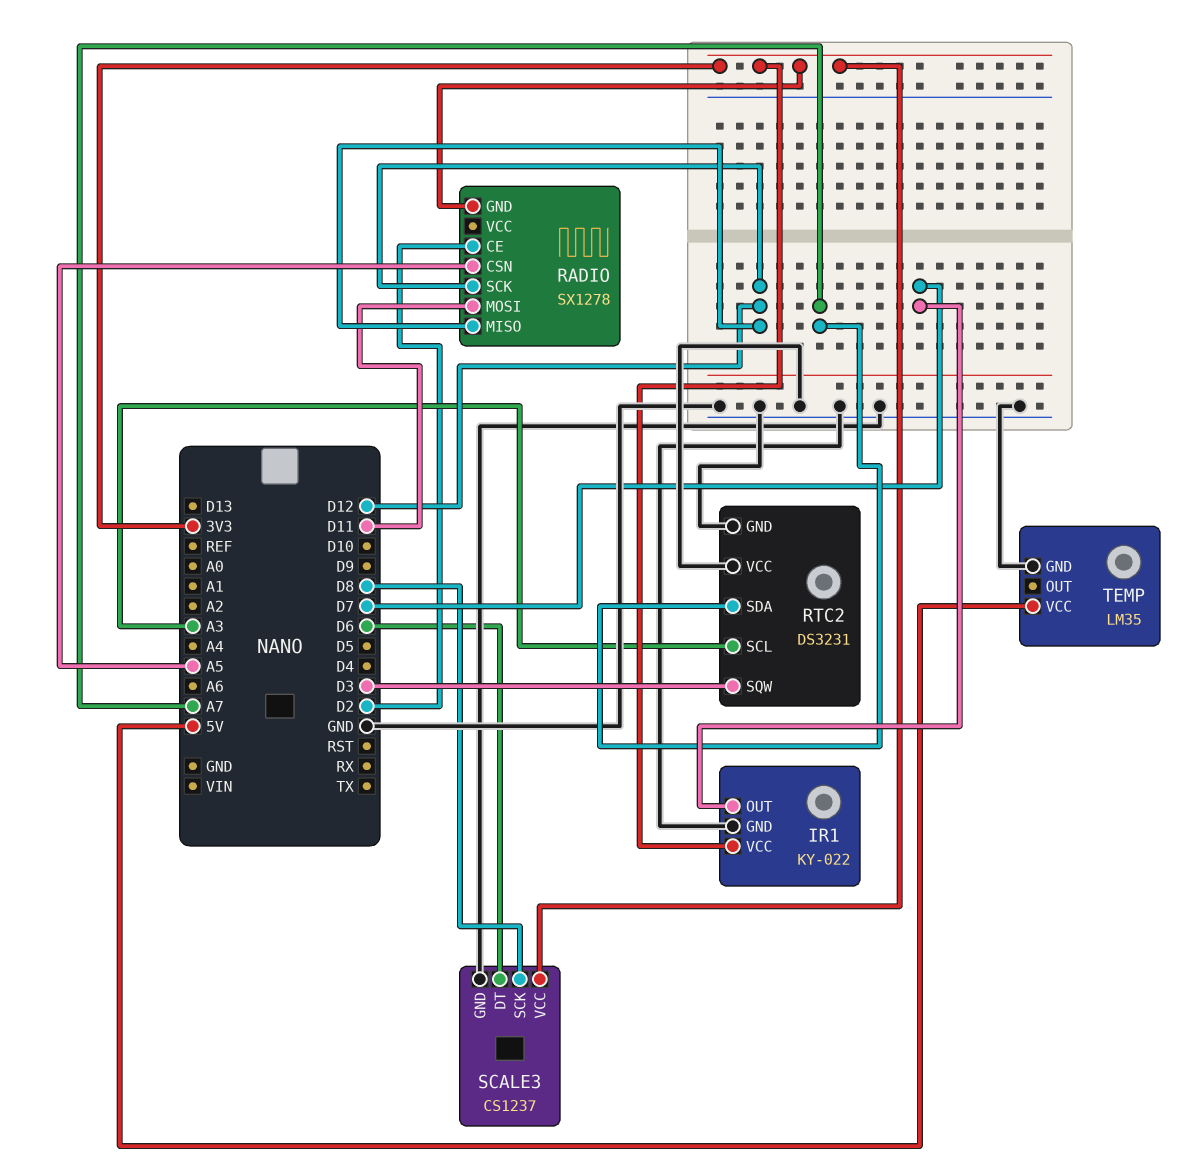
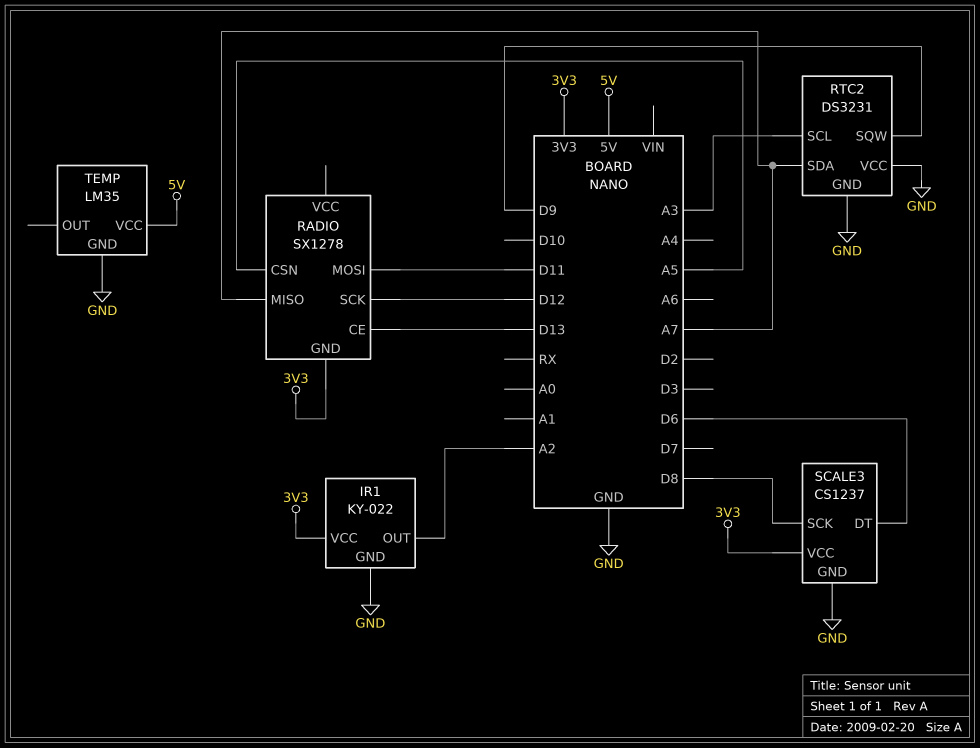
IR1 pin OUT: D7 -> A2
RADIO pin CE: D2 -> D13
RADIO pin MISO: D12 -> A7
RTC2 pin SQW: D3 -> D9

